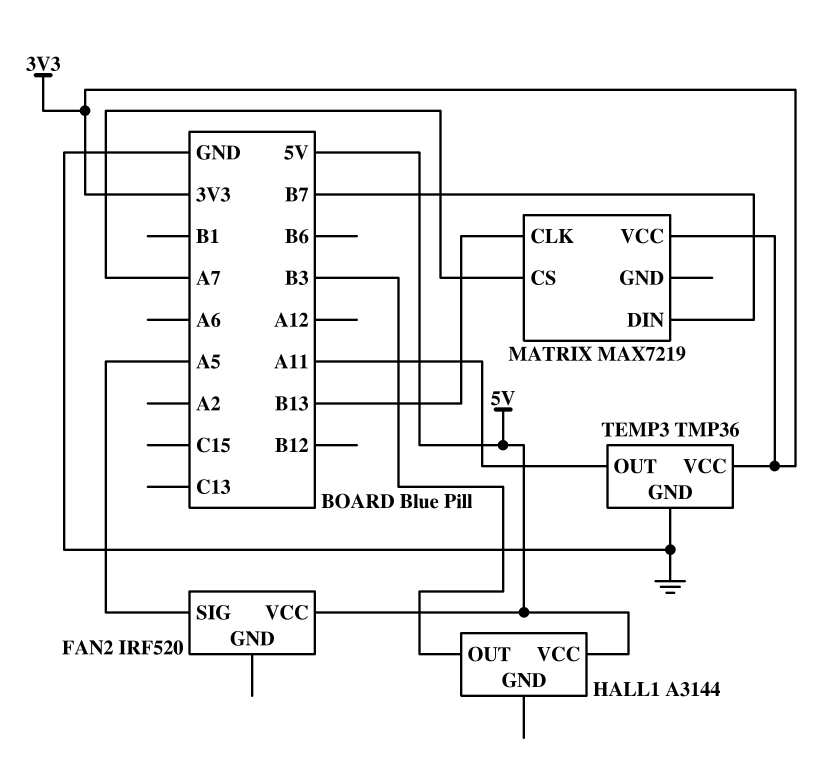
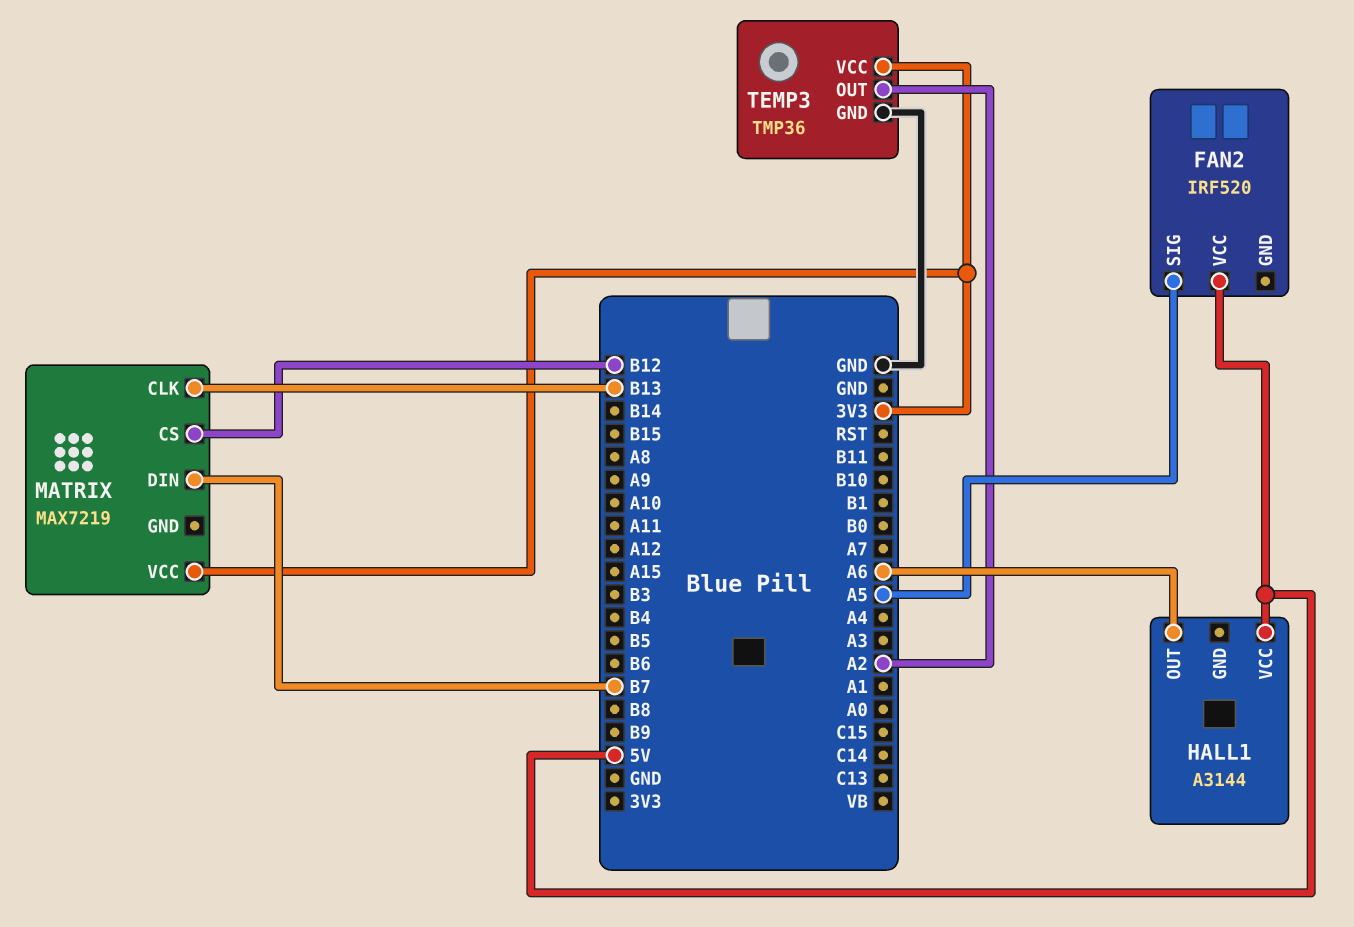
HALL1 pin OUT: B3 -> A6
MATRIX pin CS: A7 -> B12
TEMP3 pin OUT: A11 -> A2

